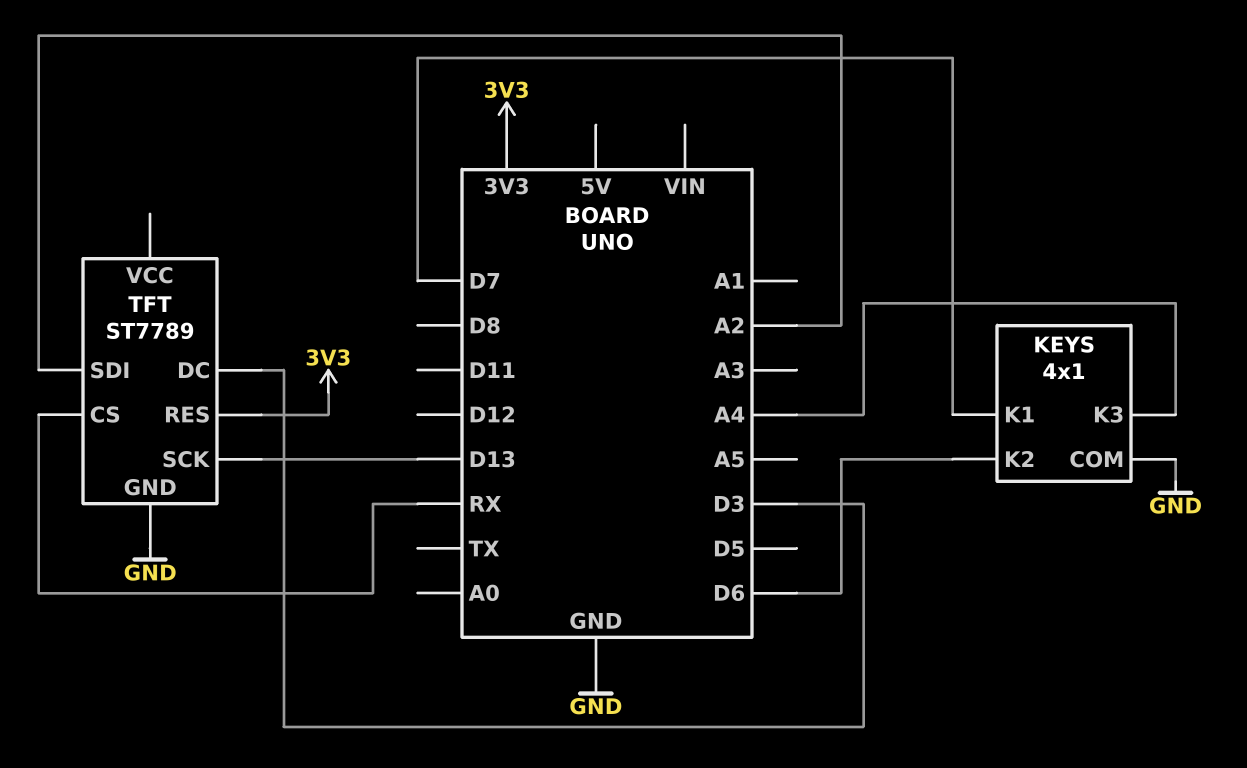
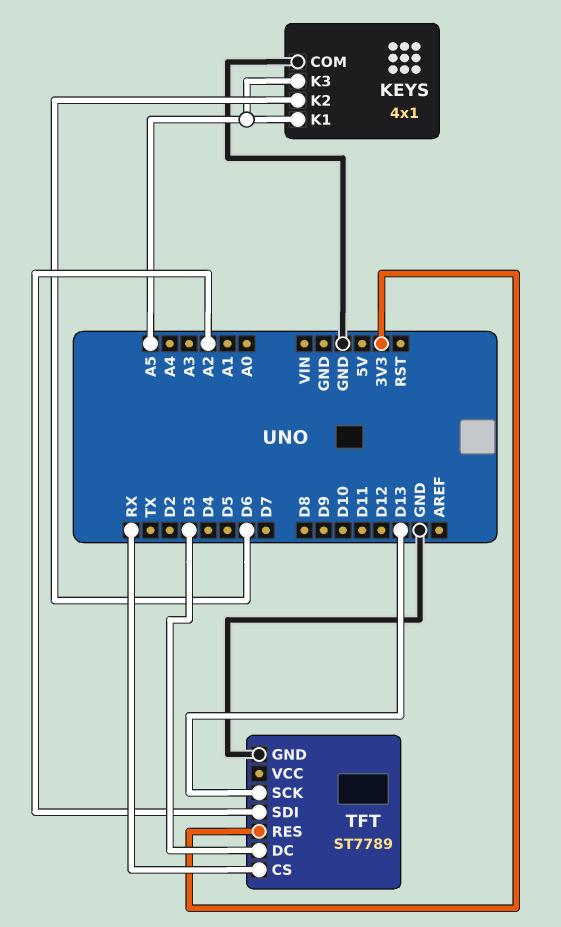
KEYS pin K1: D7 -> A5
KEYS pin K3: A4 -> A5

